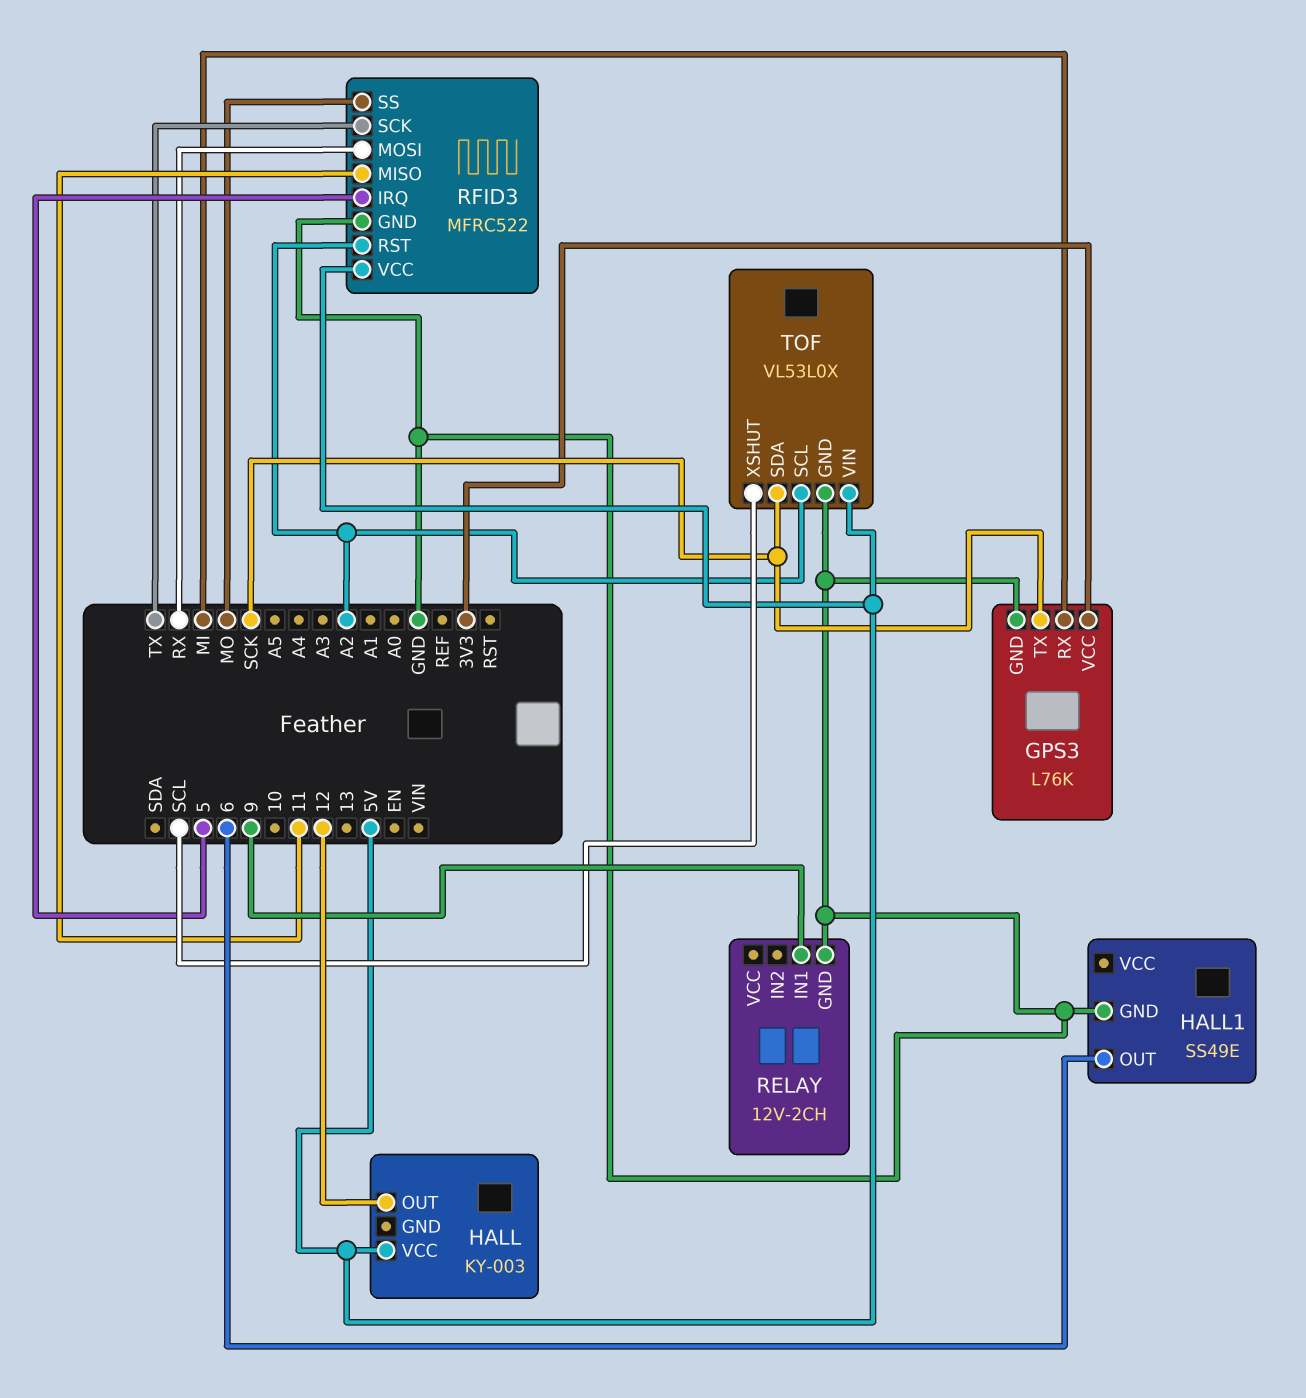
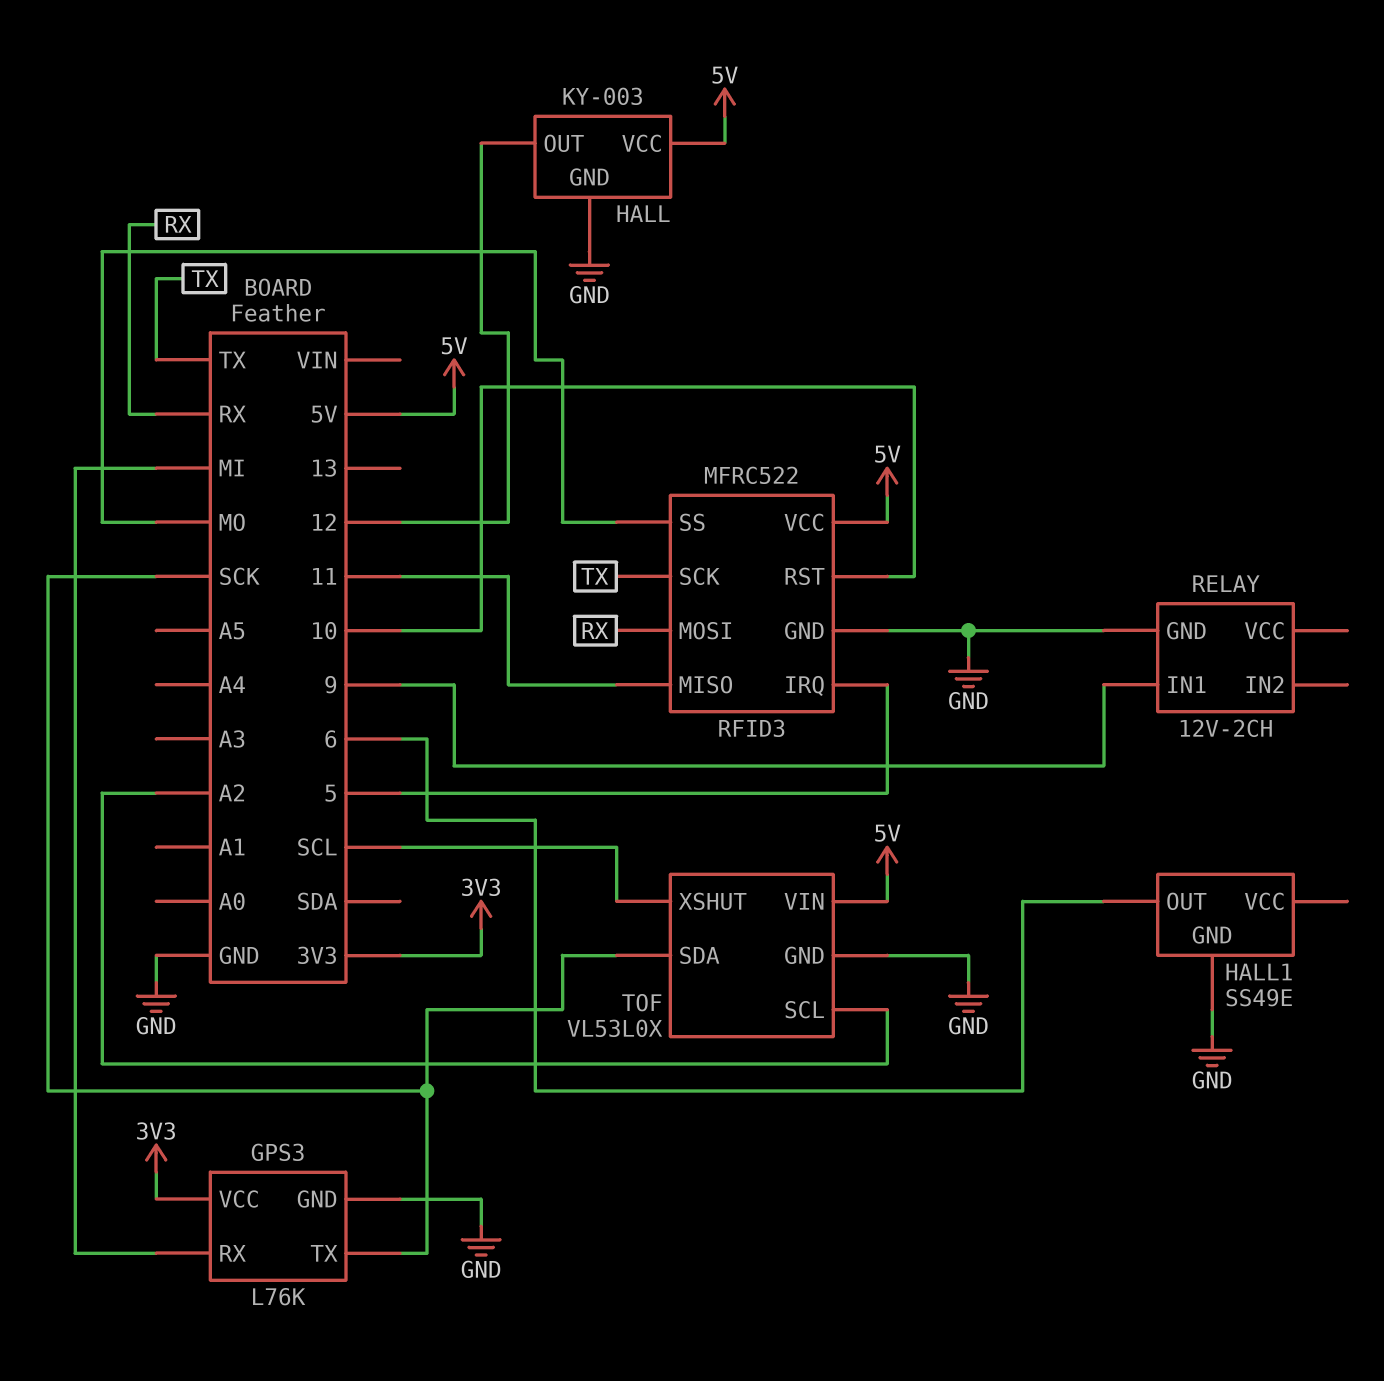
HALL pin GND: none -> GND
RFID3 pin RST: A2 -> 10

